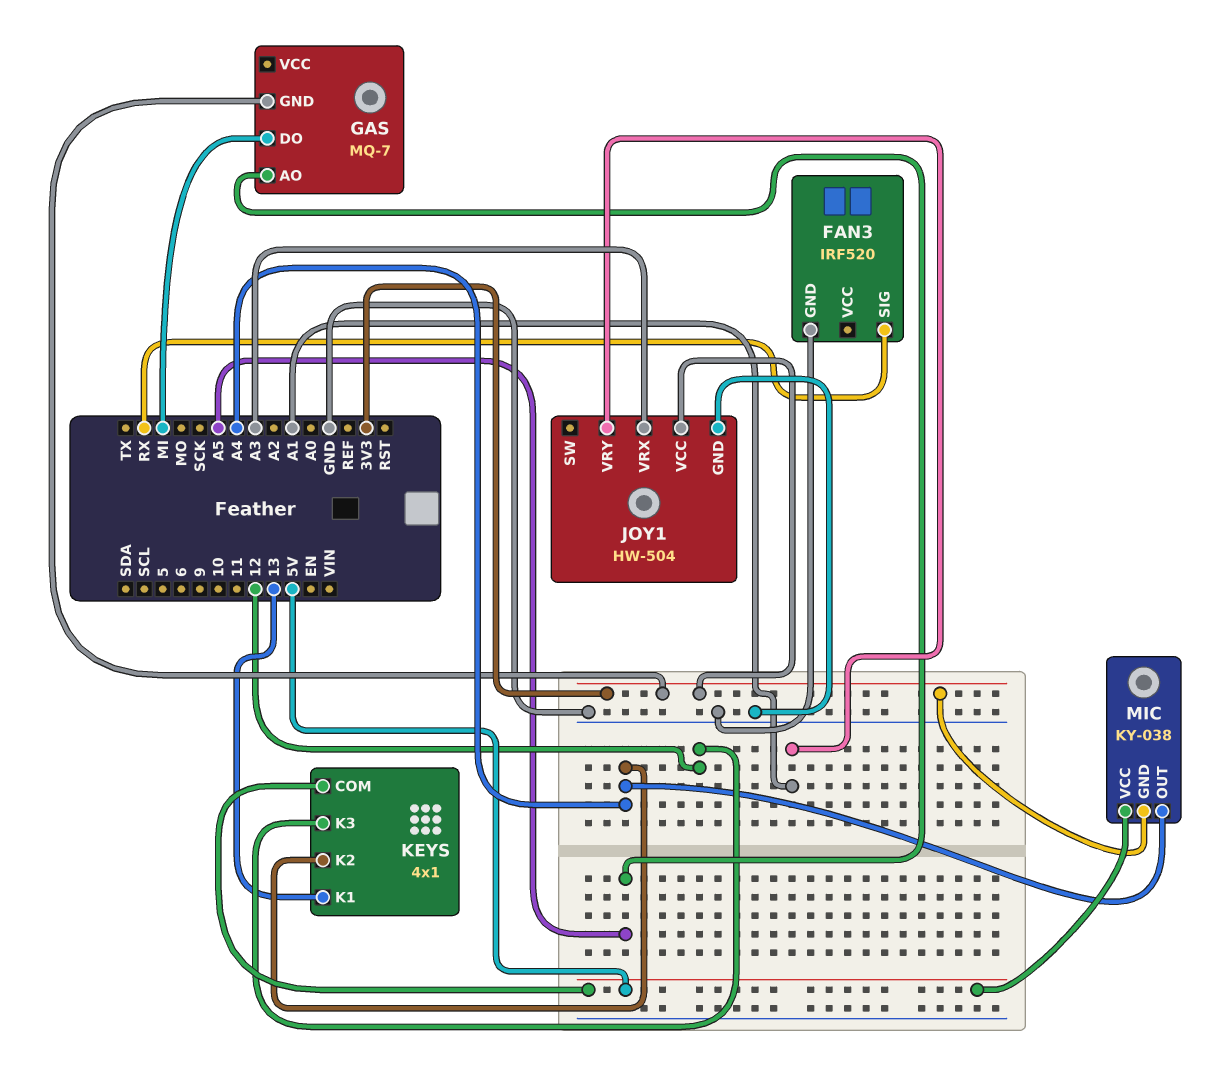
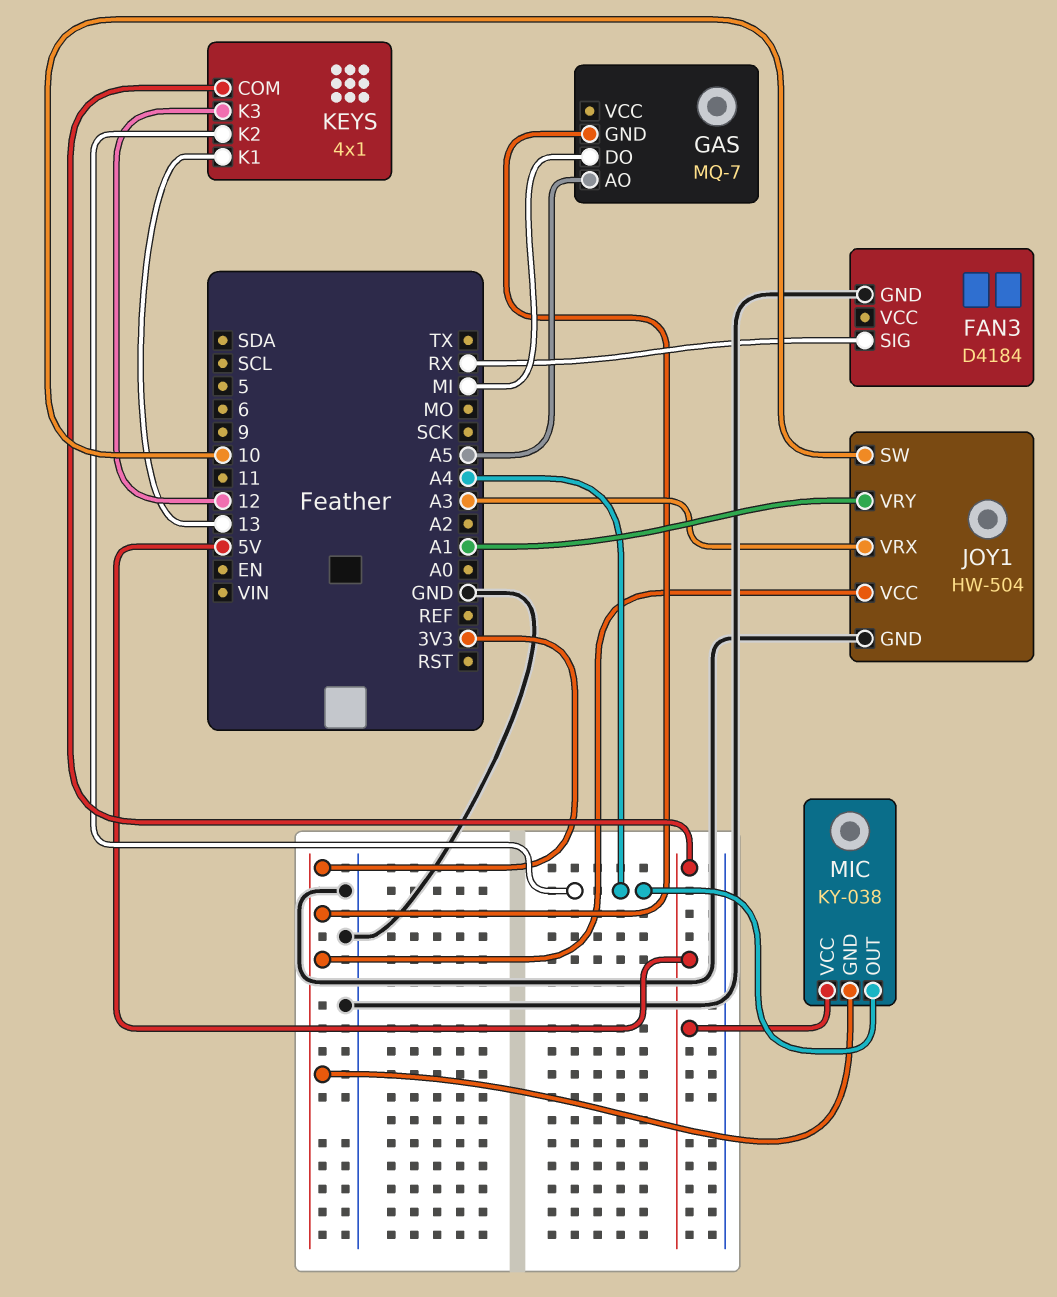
FAN3: IRF520 -> D4184
JOY1 pin SW: none -> 10

